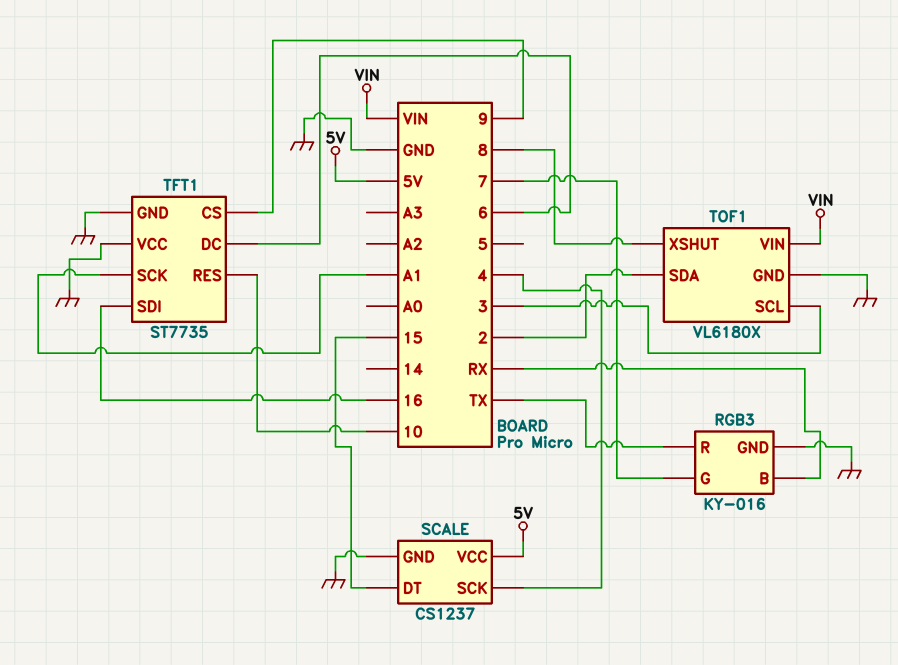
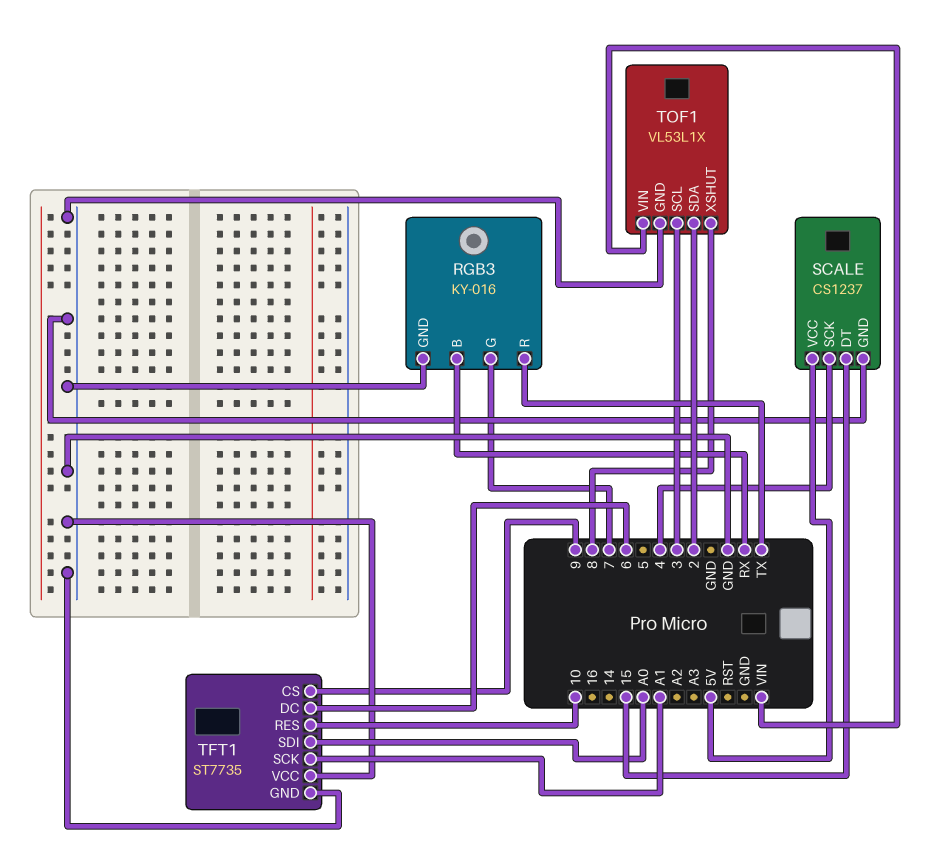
TFT1 pin SDI: 16 -> A0
TOF1: VL6180X -> VL53L1X

